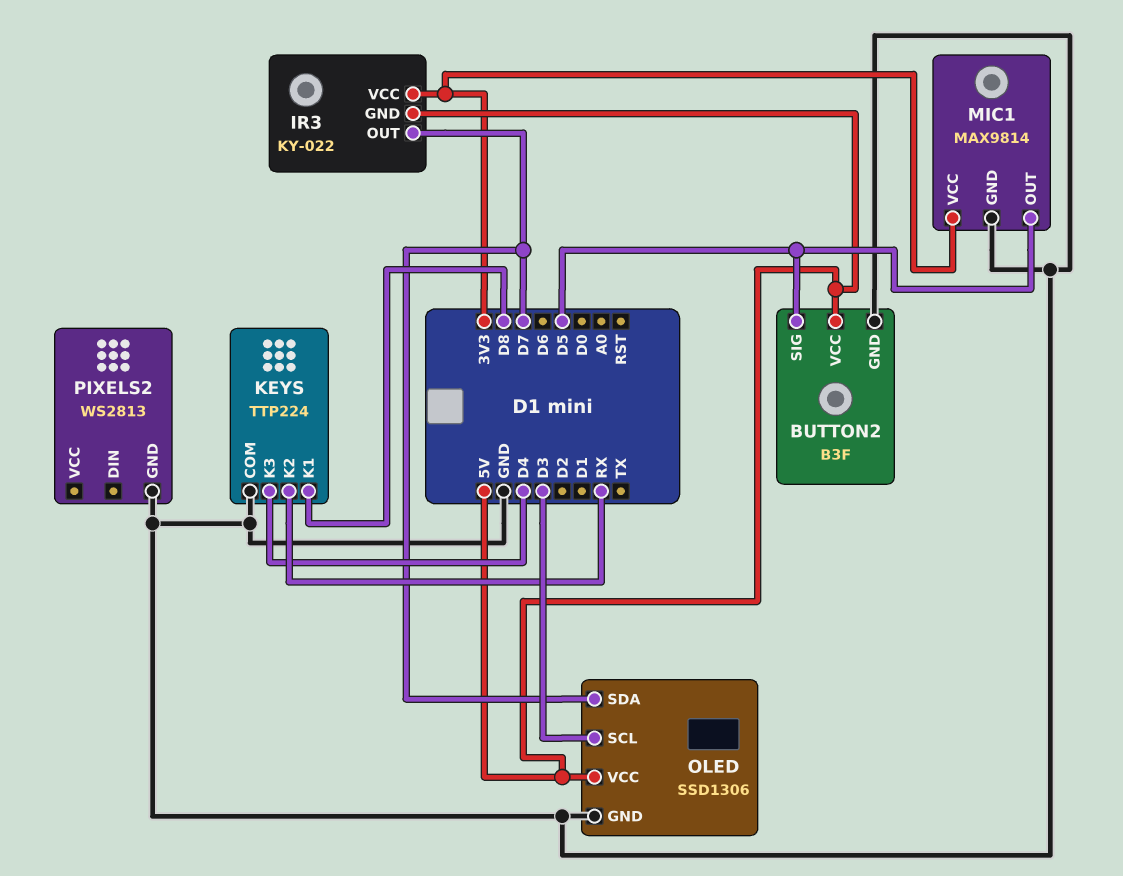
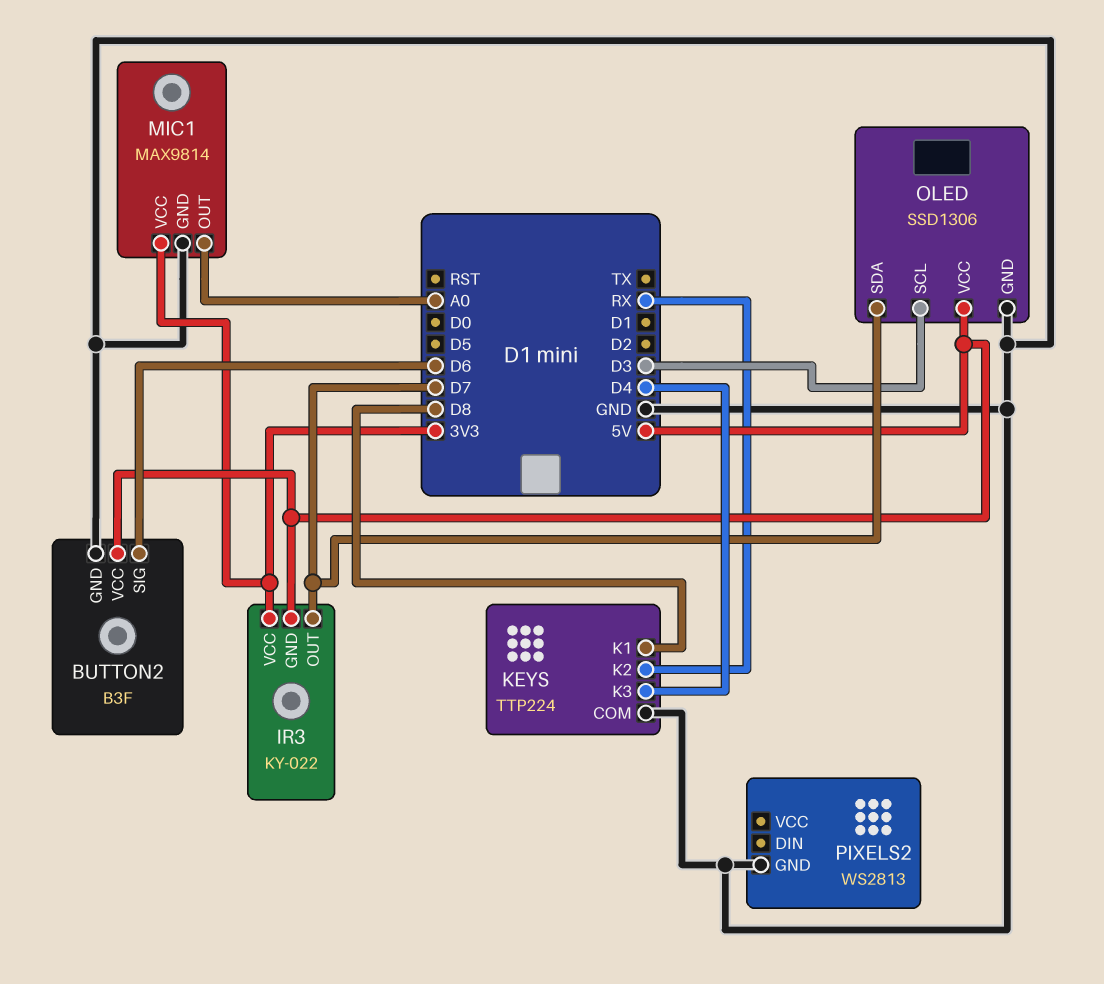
BUTTON2 pin SIG: D5 -> D6
MIC1 pin OUT: D5 -> A0

